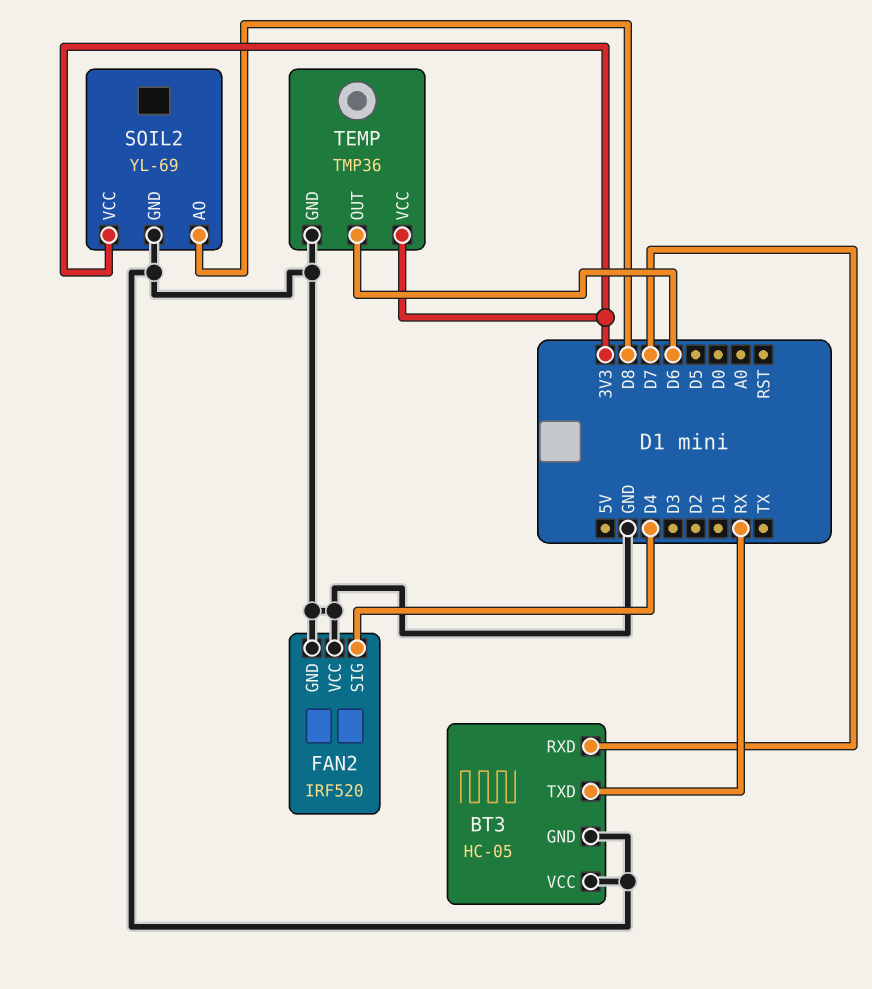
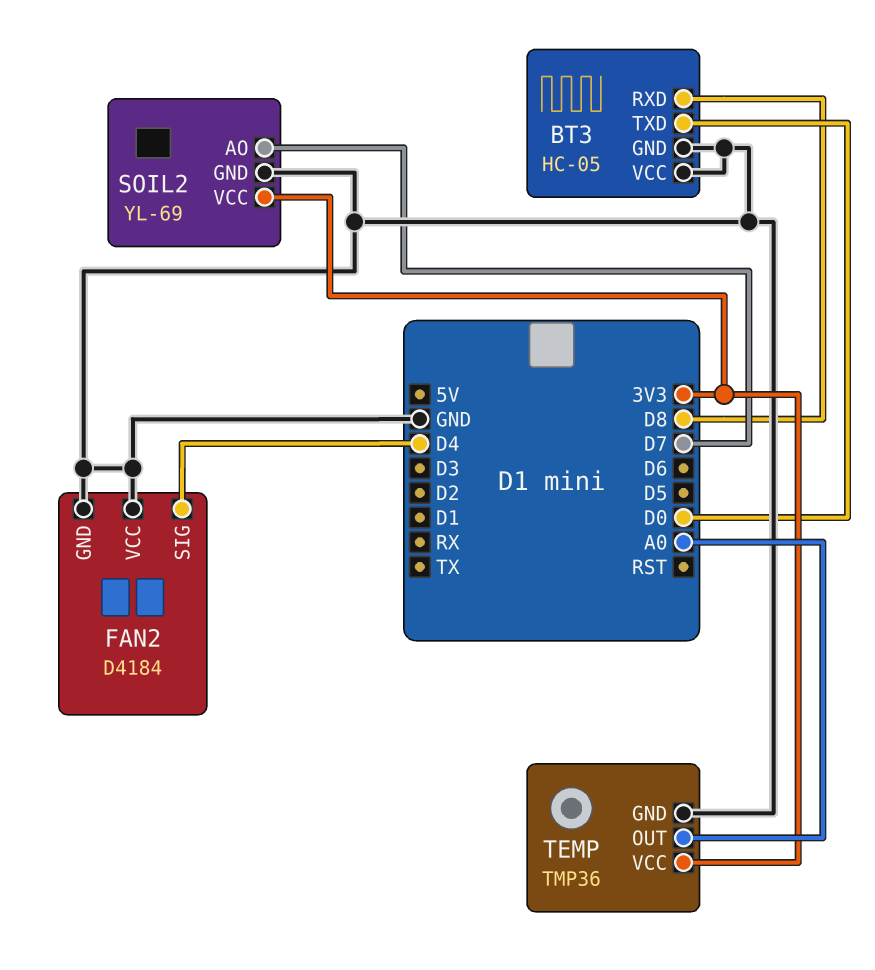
BT3 pin RXD: D7 -> D8
BT3 pin TXD: RX -> D0
FAN2: IRF520 -> D4184
SOIL2 pin AO: D8 -> D7
TEMP pin OUT: D6 -> A0

